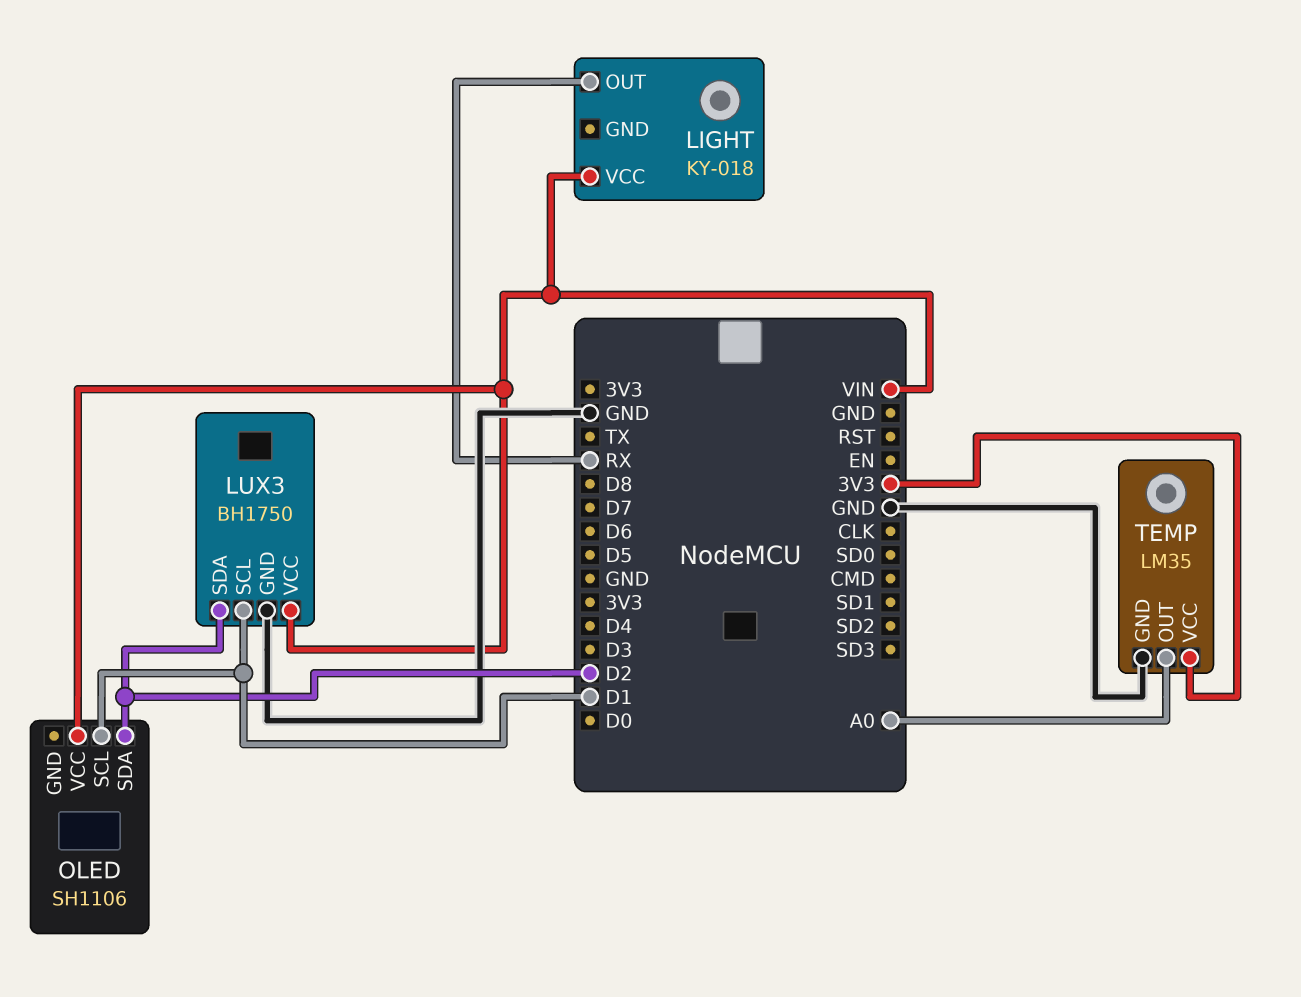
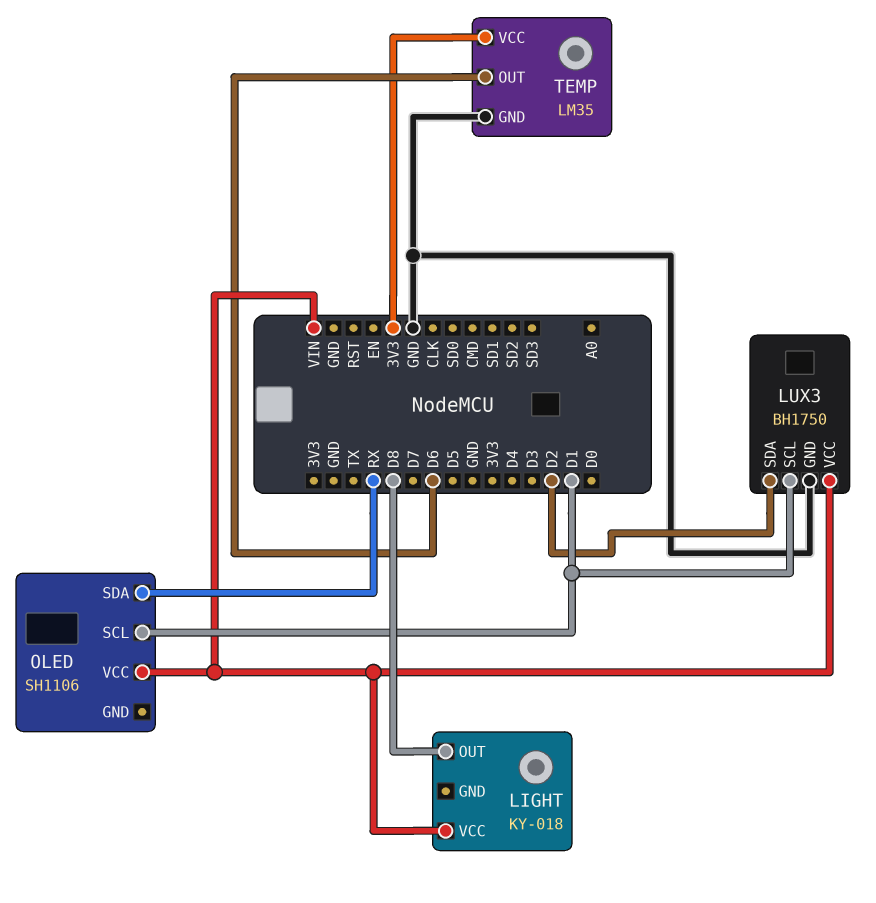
LIGHT pin OUT: RX -> D8
OLED pin SDA: D2 -> RX
TEMP pin OUT: A0 -> D6

